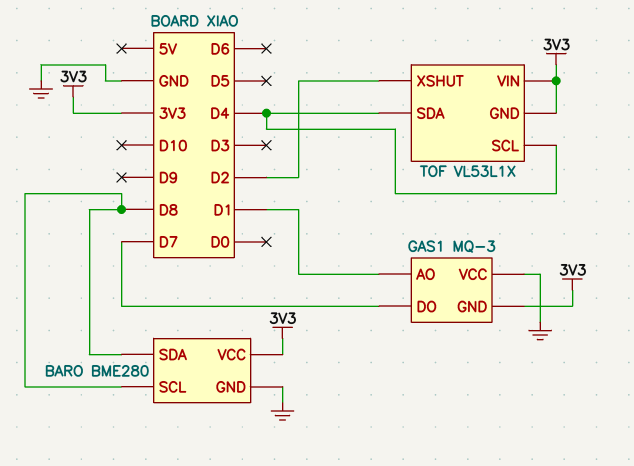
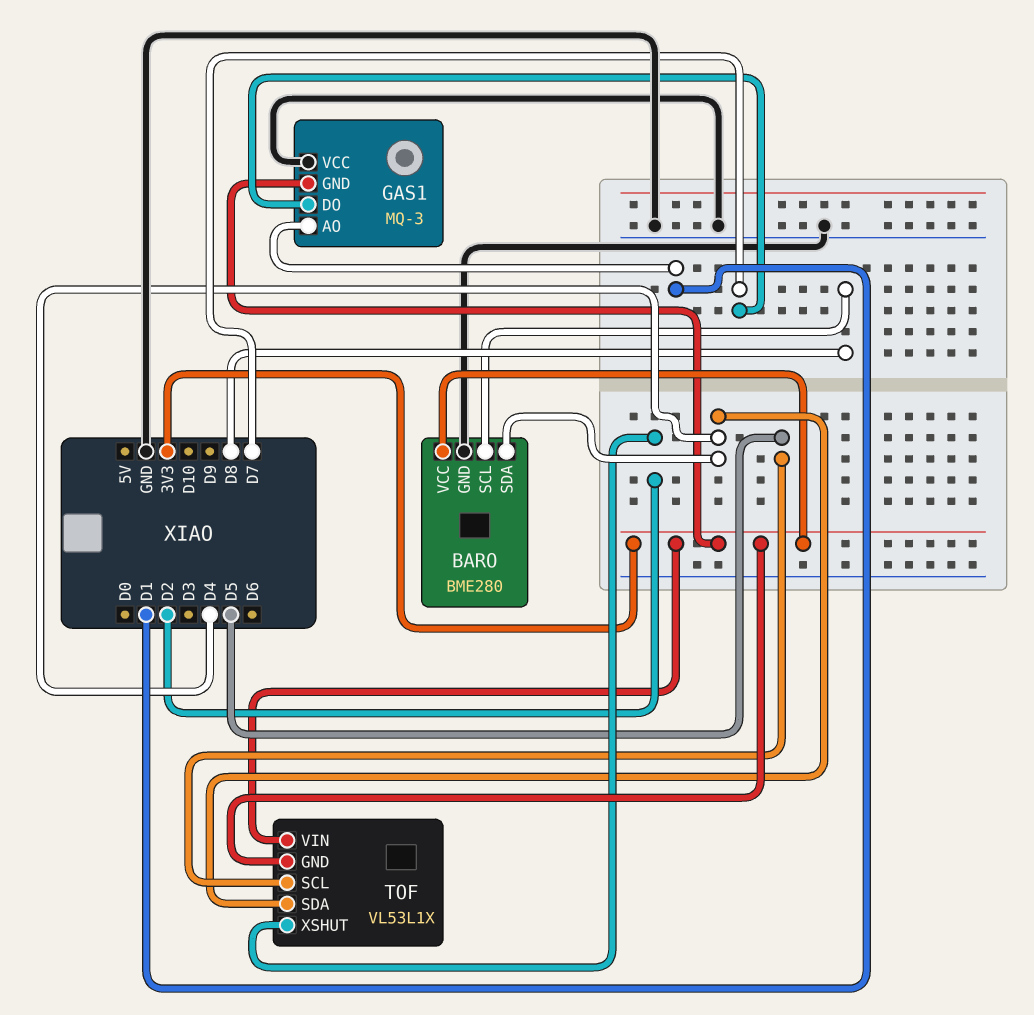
BARO pin SDA: D8 -> D4
TOF pin SCL: D4 -> D5

